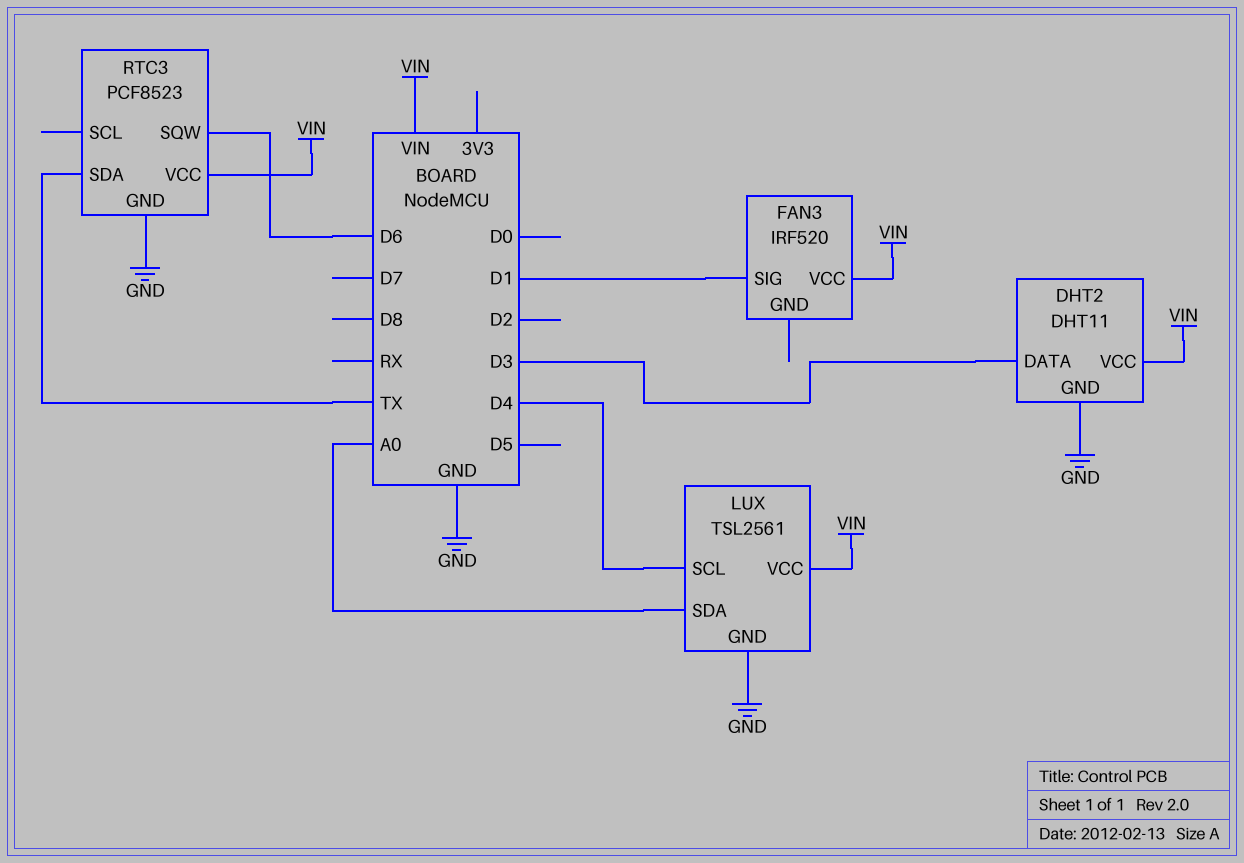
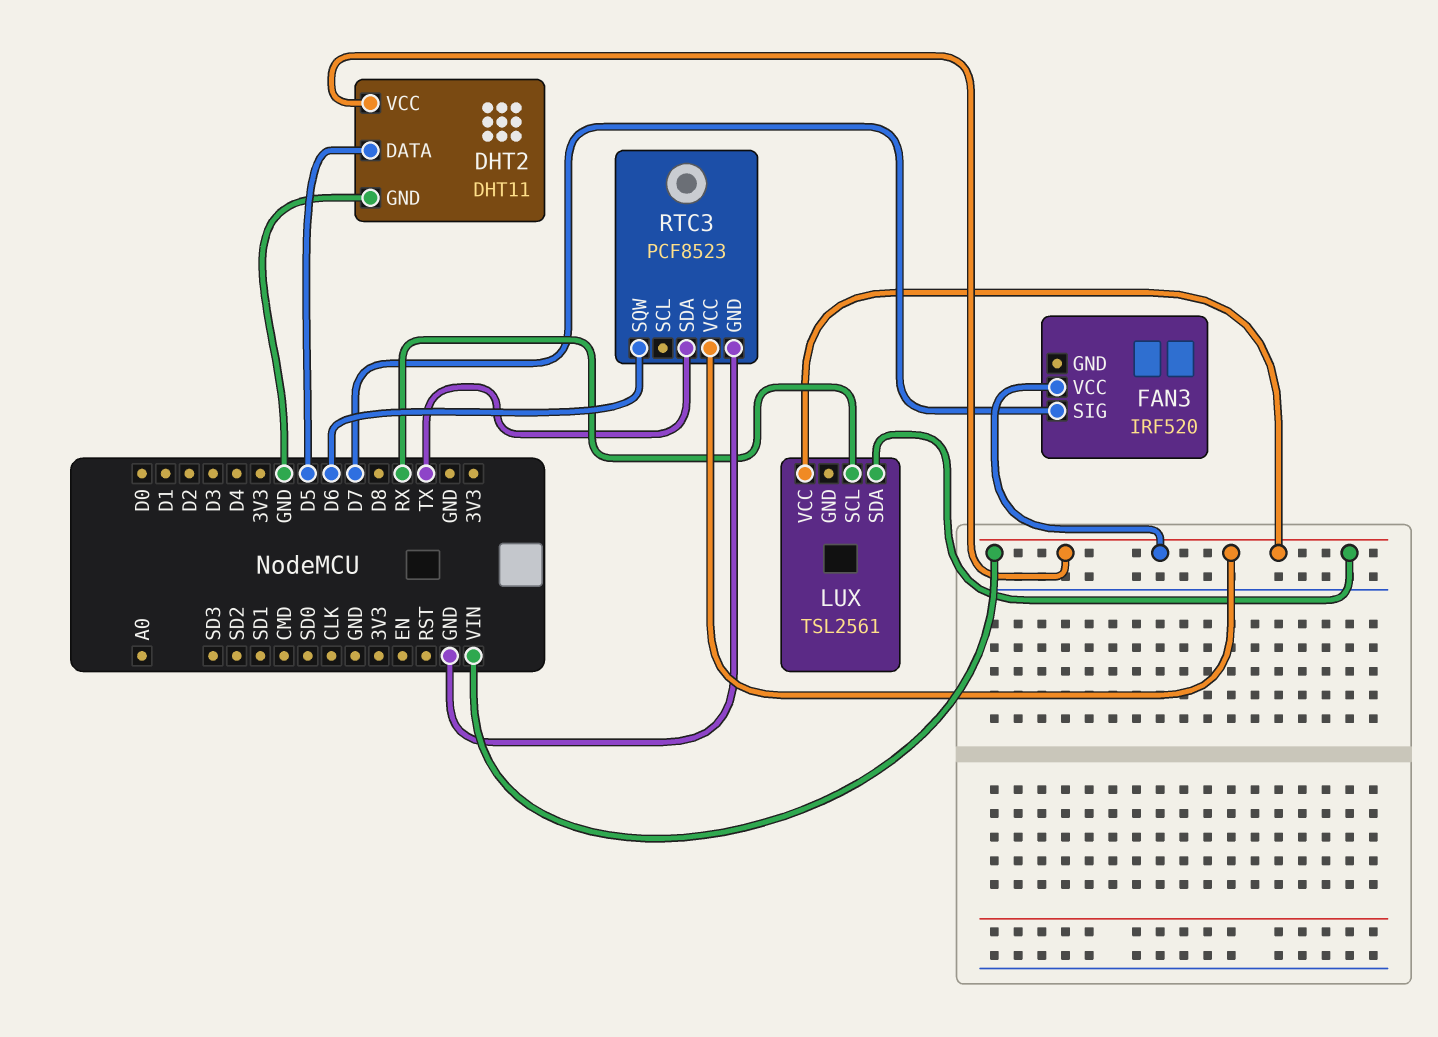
DHT2 pin DATA: D3 -> D5
FAN3 pin SIG: D1 -> D7
LUX pin GND: GND -> none
LUX pin SCL: D4 -> RX
LUX pin SDA: A0 -> VIN

